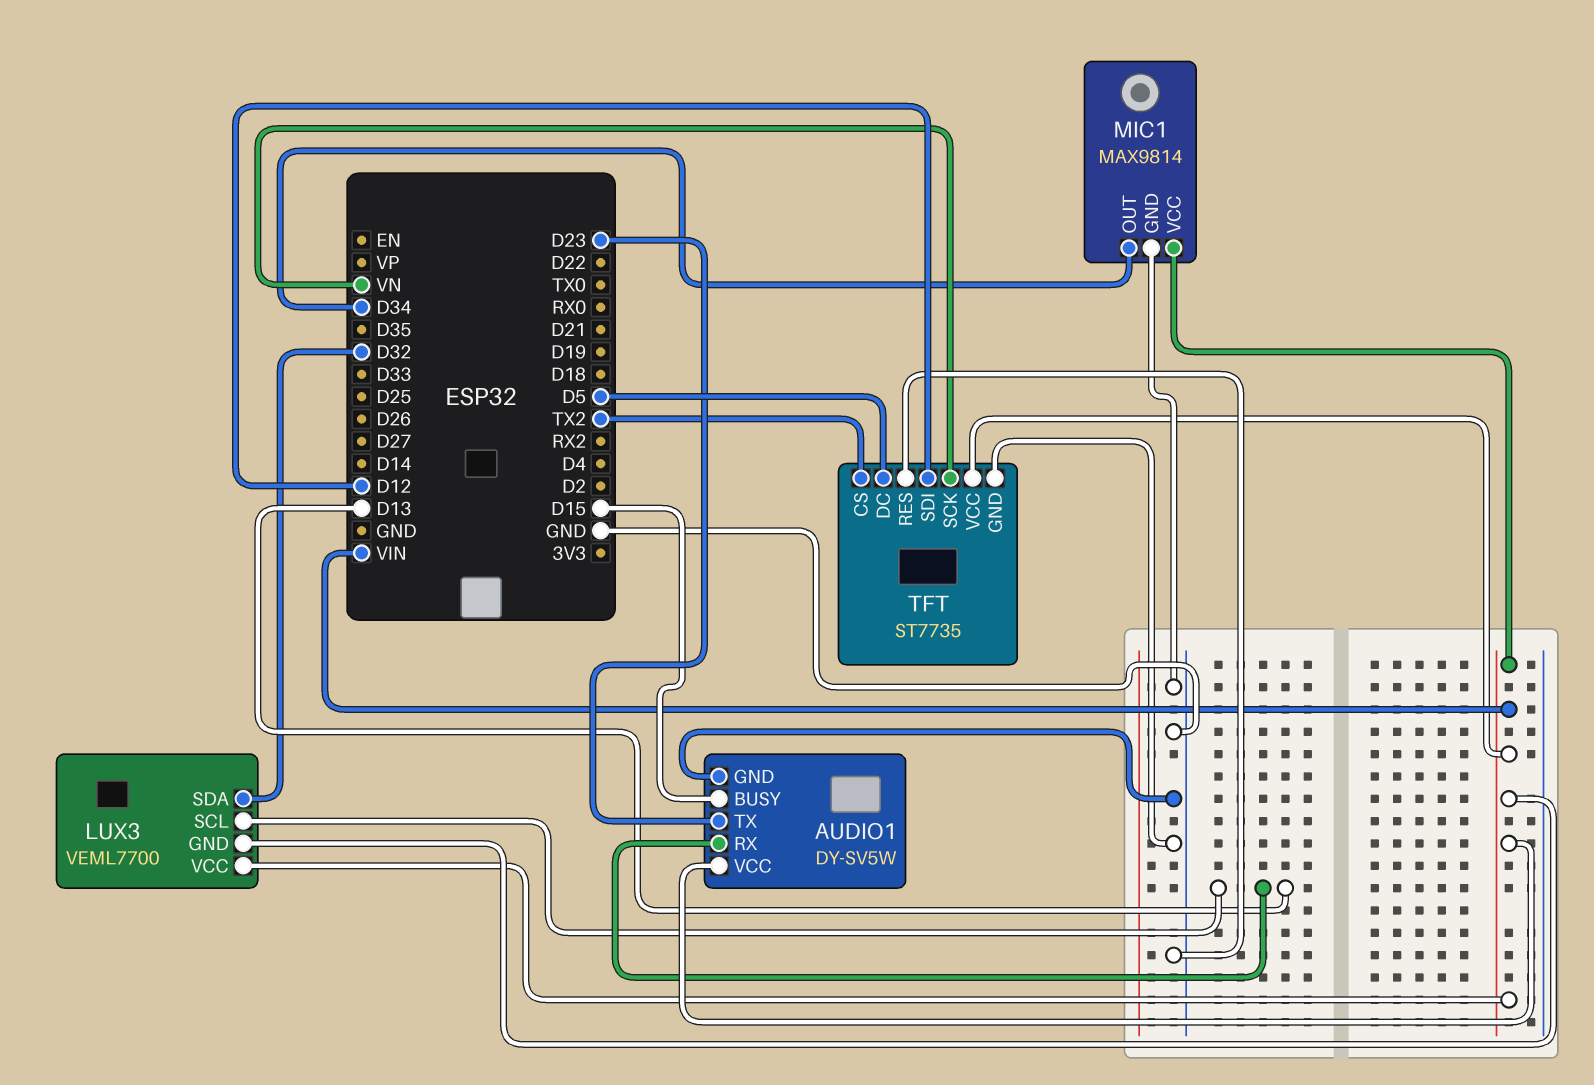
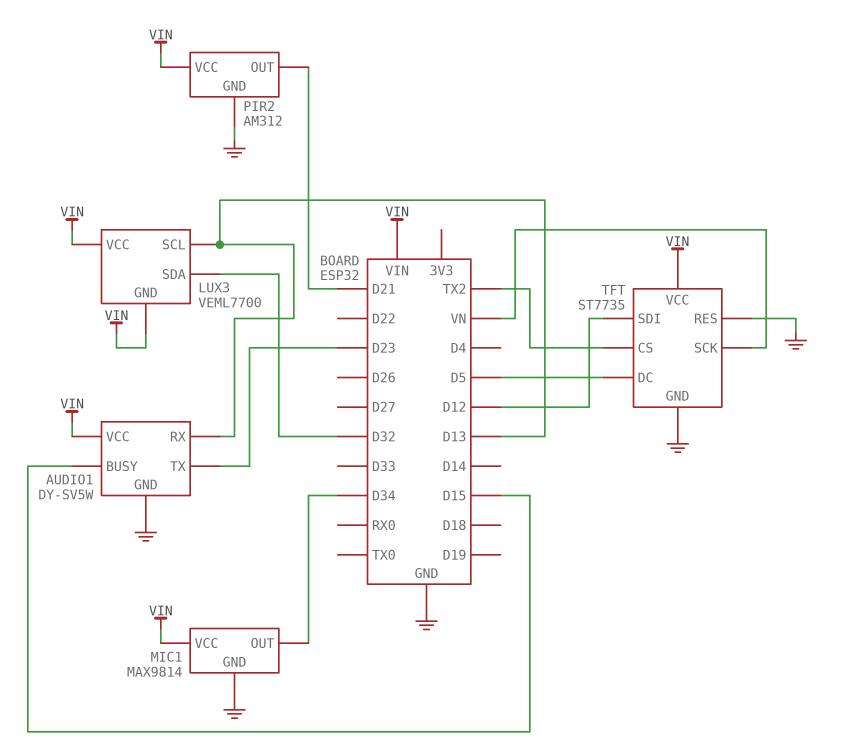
PIR2: none -> AM312
PIR2 pin GND: none -> GND
PIR2 pin OUT: none -> D21
PIR2 pin VCC: none -> VIN

